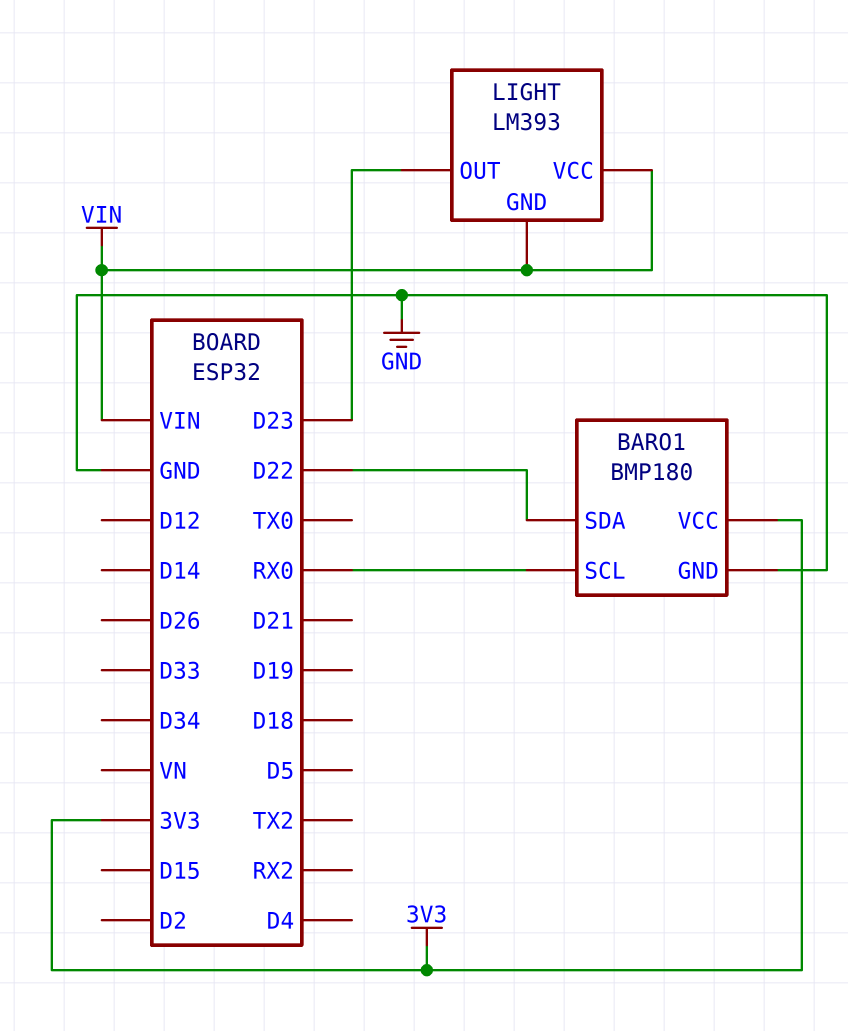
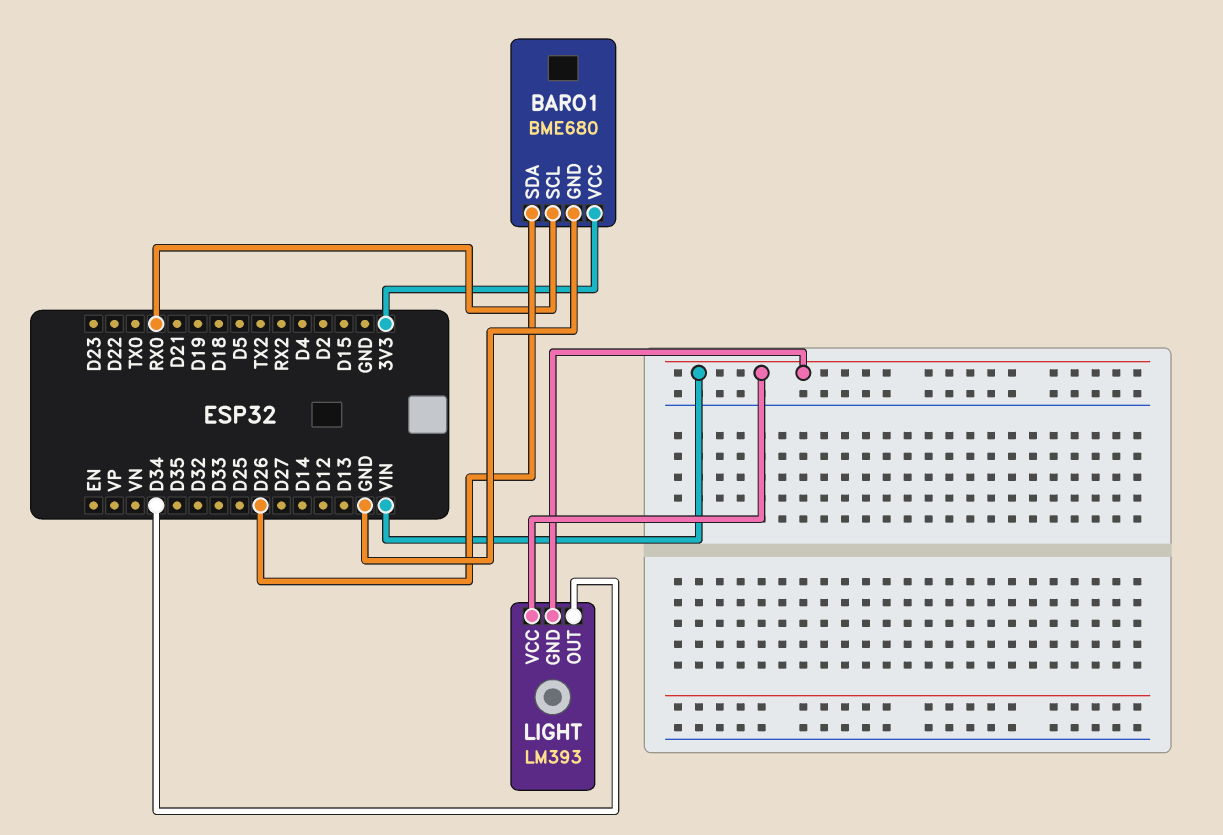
BARO1: BMP180 -> BME680
BARO1 pin SDA: D22 -> D26
LIGHT pin OUT: D23 -> D34

